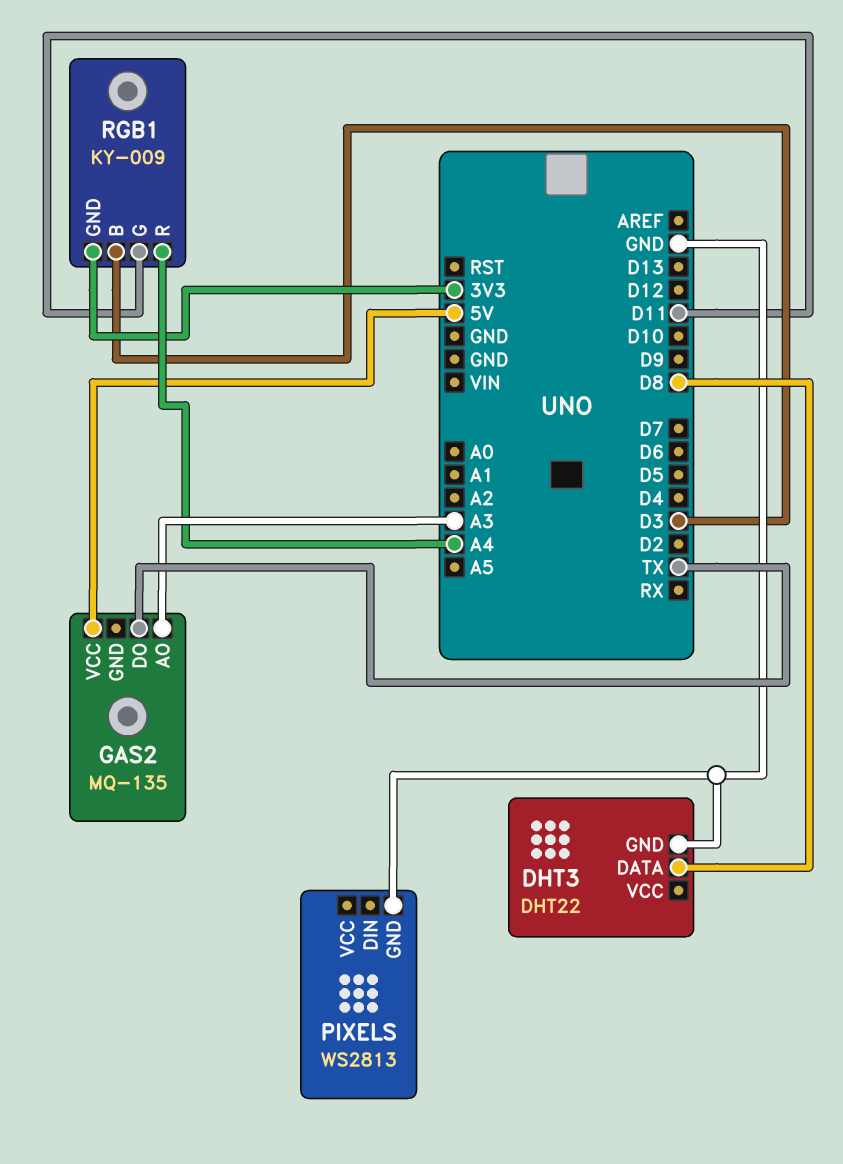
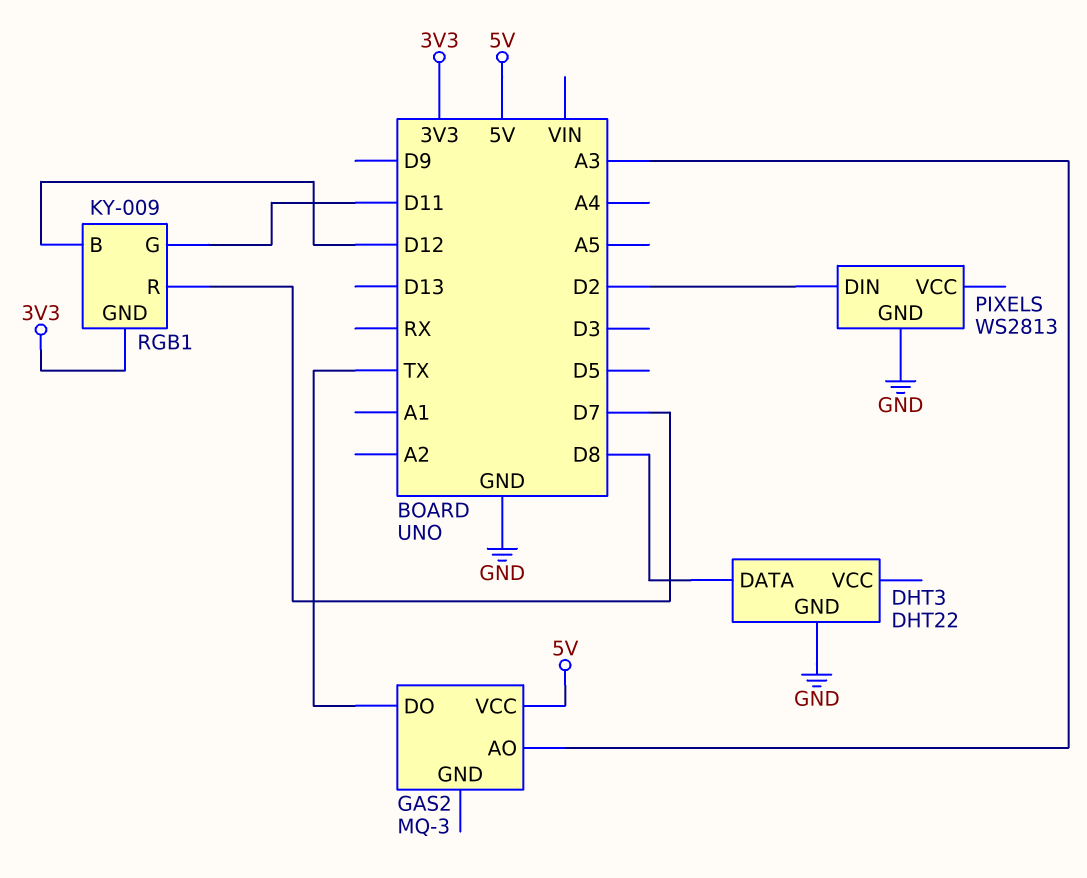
GAS2: MQ-135 -> MQ-3
PIXELS pin DIN: none -> D2
RGB1 pin B: D3 -> D12
RGB1 pin R: A4 -> D7

